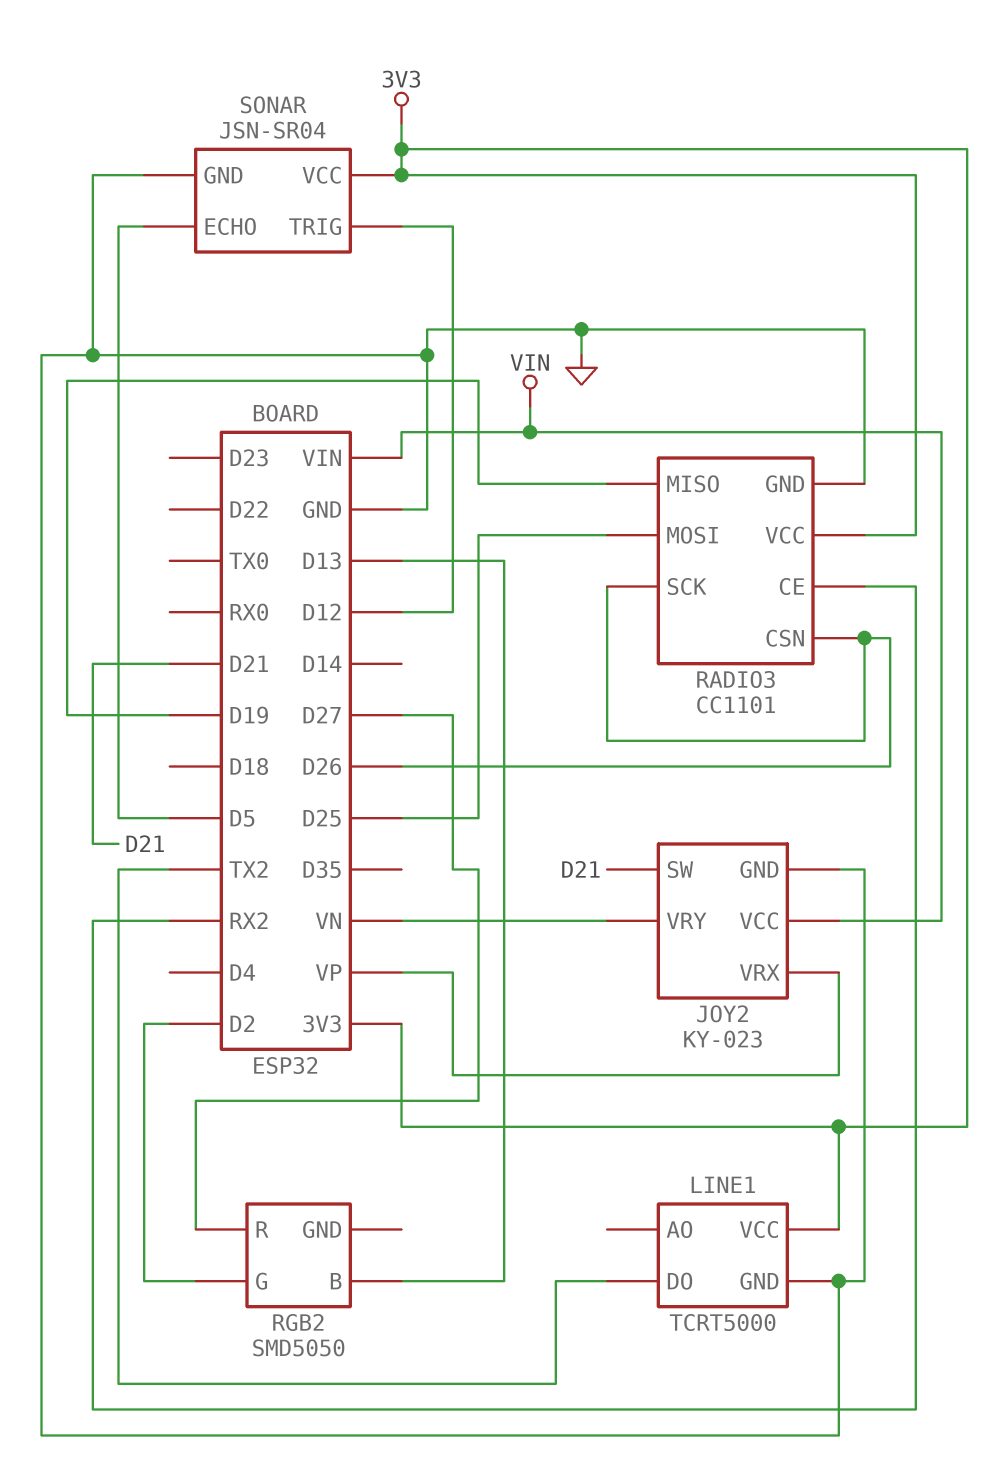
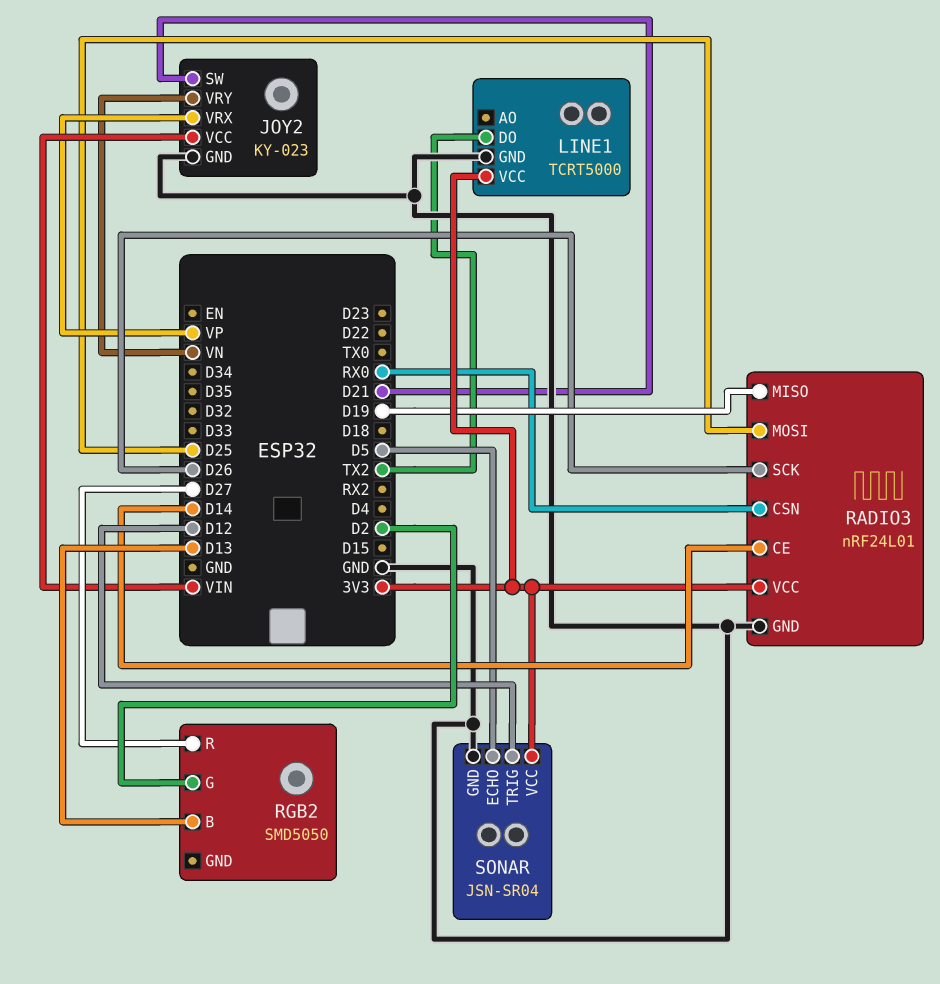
RADIO3: CC1101 -> nRF24L01
RADIO3 pin CE: RX2 -> D14
RADIO3 pin CSN: D26 -> RX0

